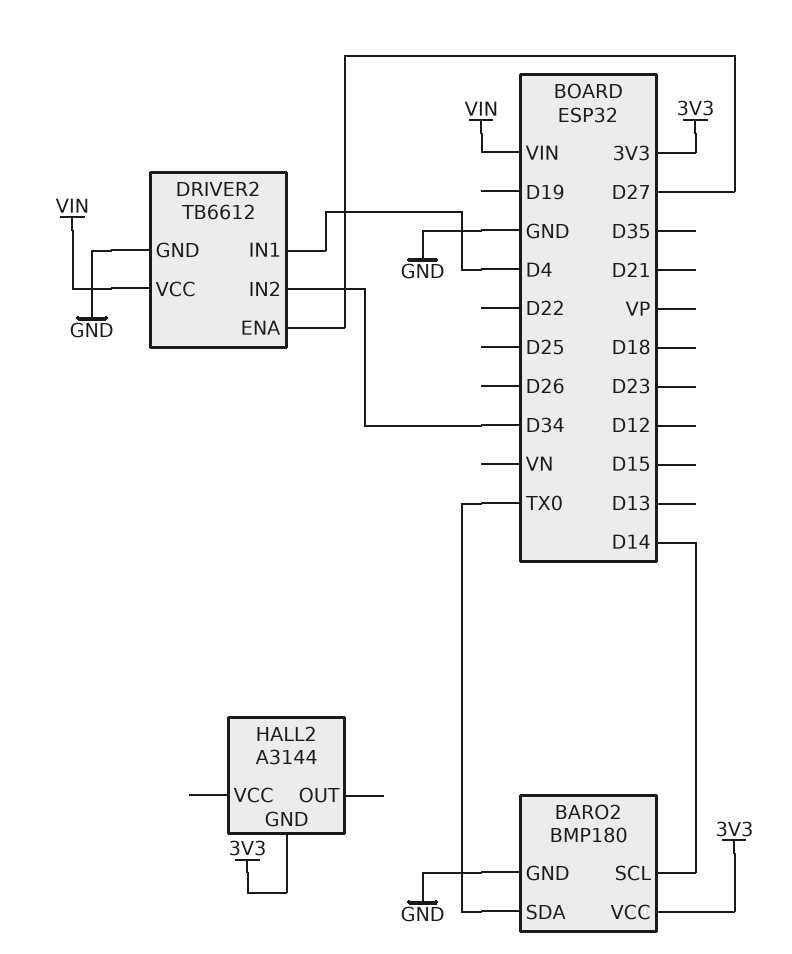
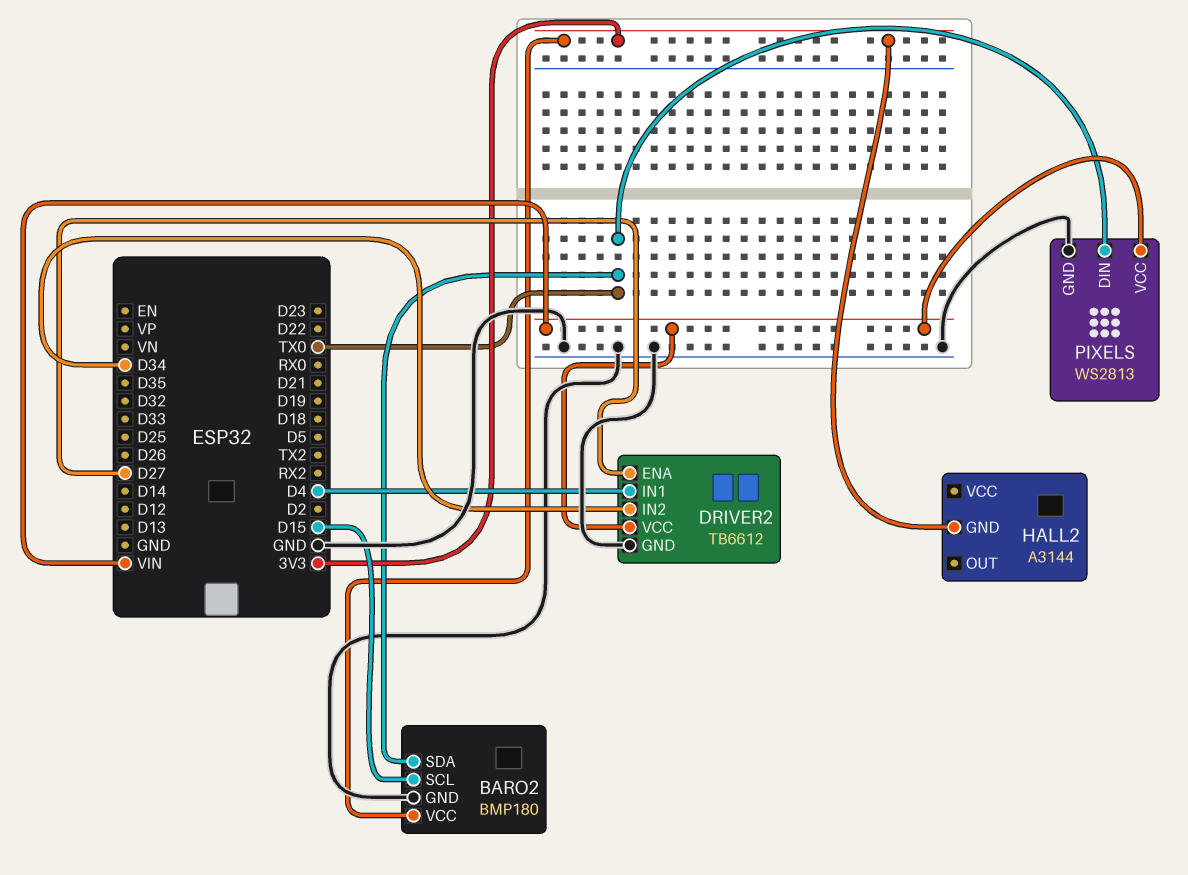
BARO2 pin SCL: D14 -> D15
PIXELS: none -> WS2813
PIXELS pin DIN: none -> TX0
PIXELS pin GND: none -> GND
PIXELS pin VCC: none -> VIN

